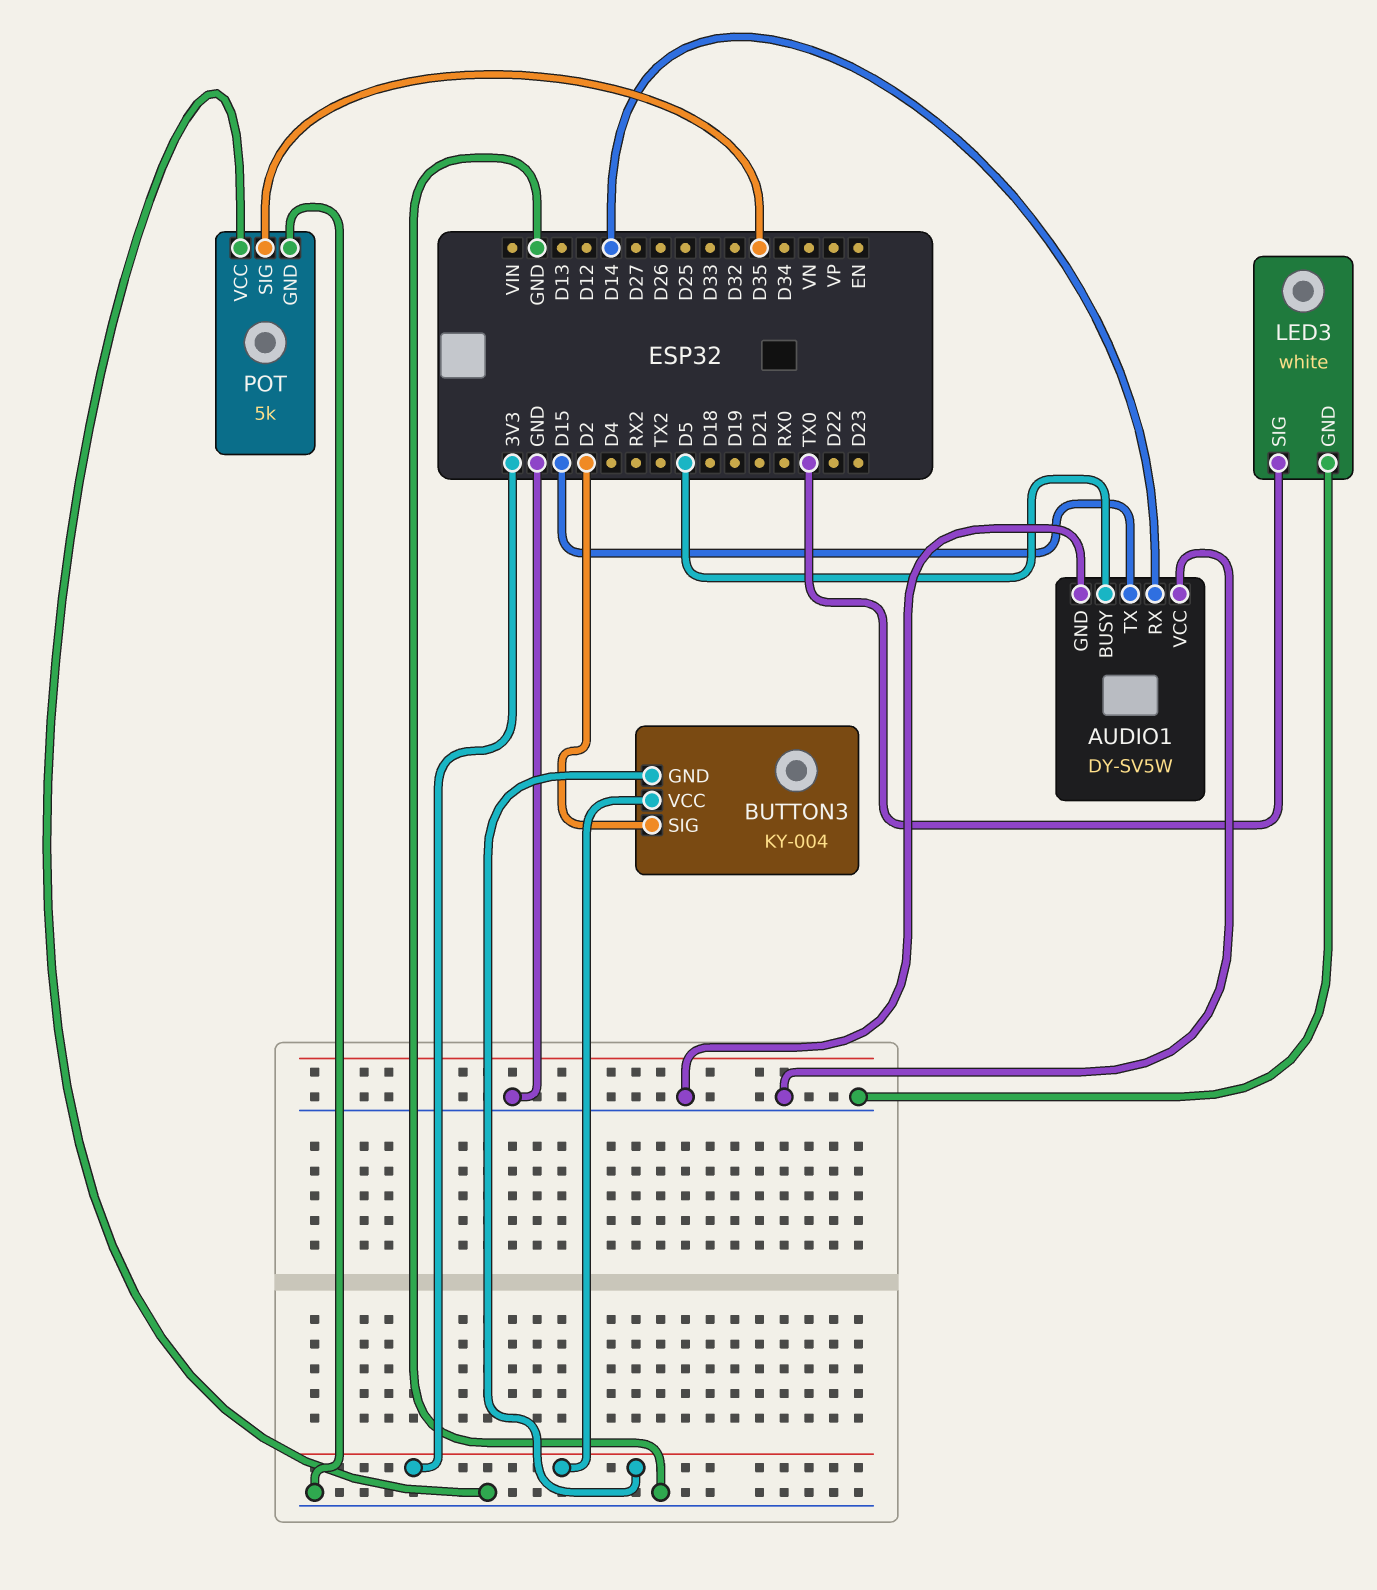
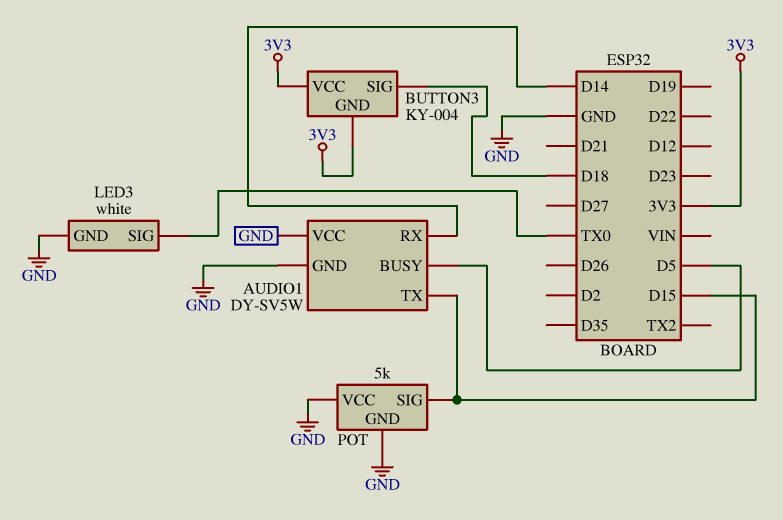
BUTTON3 pin SIG: D2 -> D18
POT pin SIG: D35 -> D15

